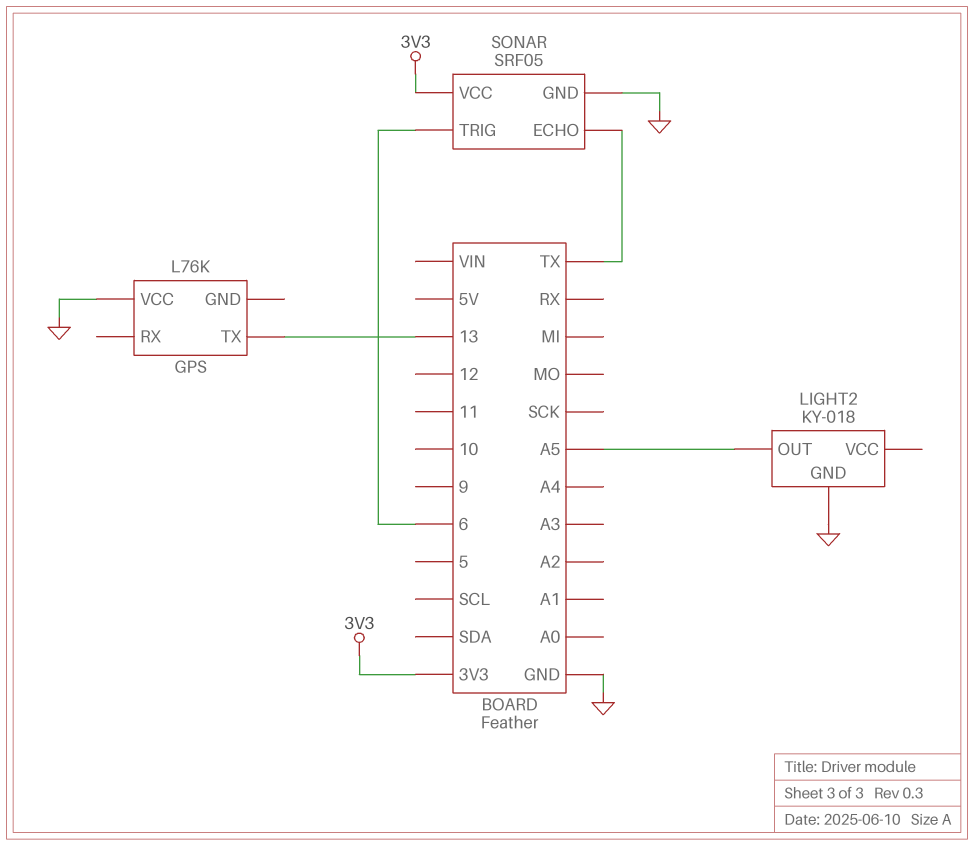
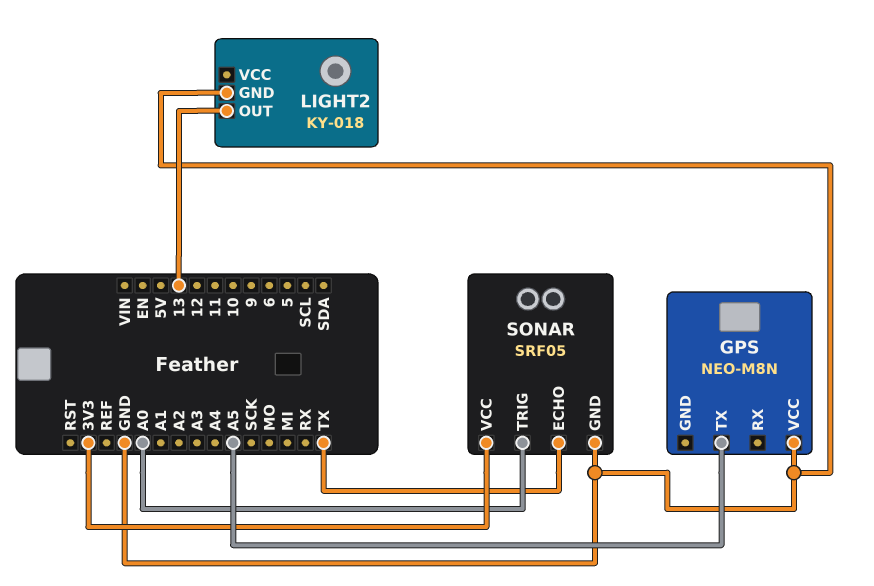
GPS: L76K -> NEO-M8N
GPS pin TX: 13 -> A5
LIGHT2 pin OUT: A5 -> 13
SONAR pin TRIG: 6 -> A0

